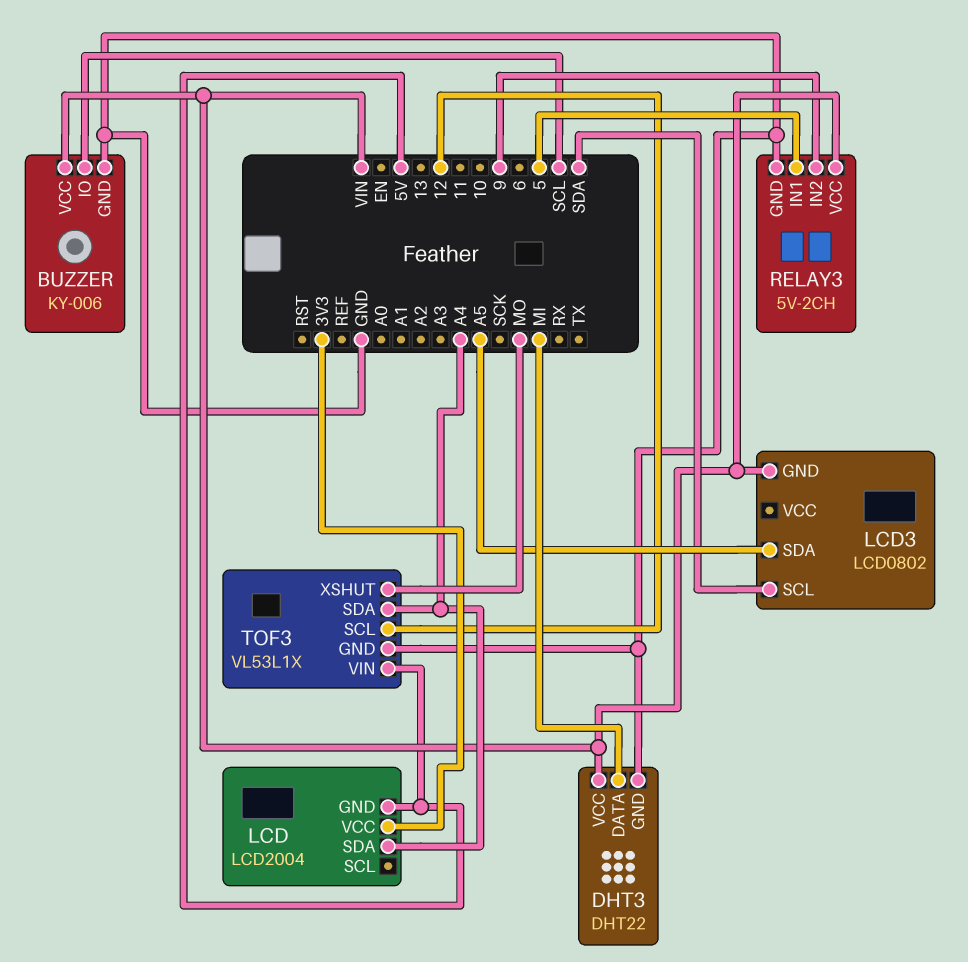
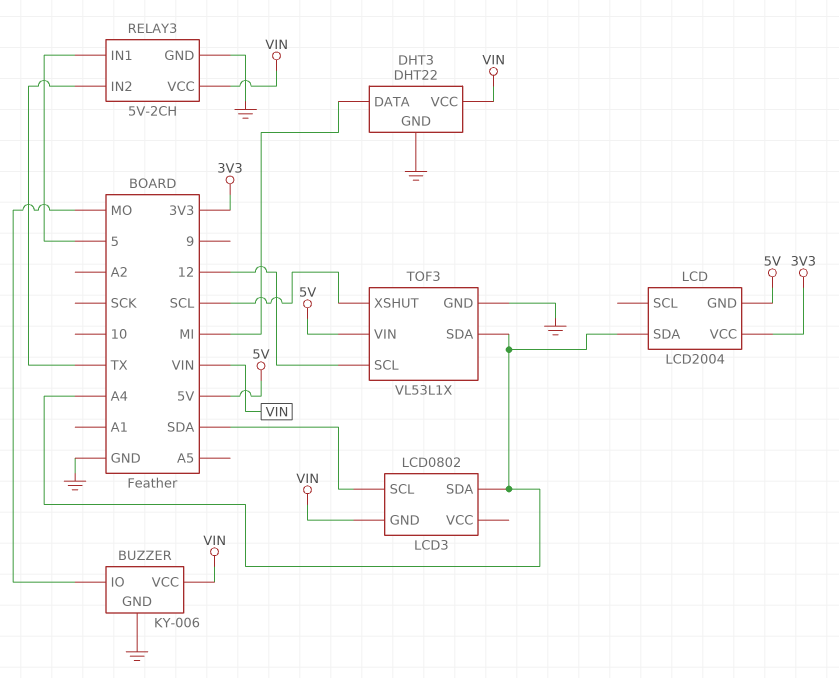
BUZZER pin IO: SCL -> MO
LCD3 pin SDA: A5 -> A4
RELAY3 pin IN2: 9 -> TX
TOF3 pin XSHUT: MO -> SCL

